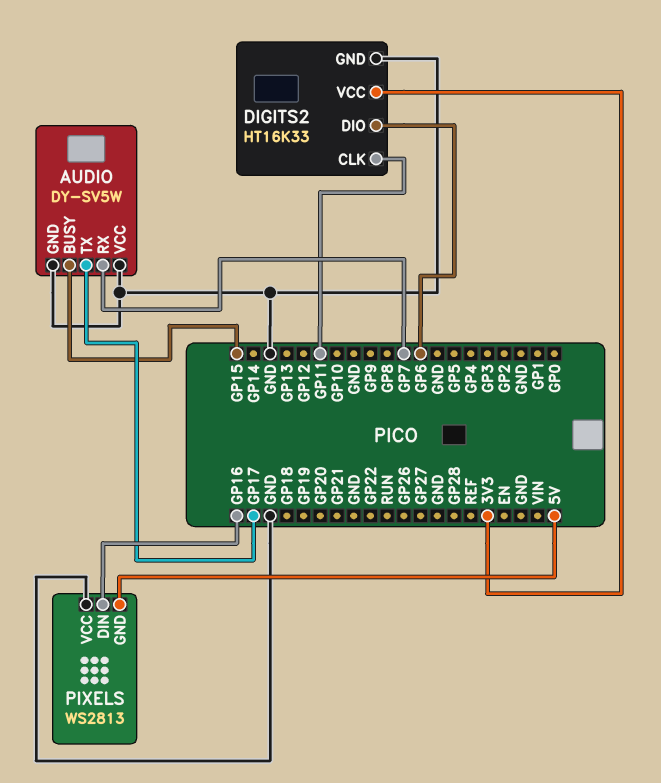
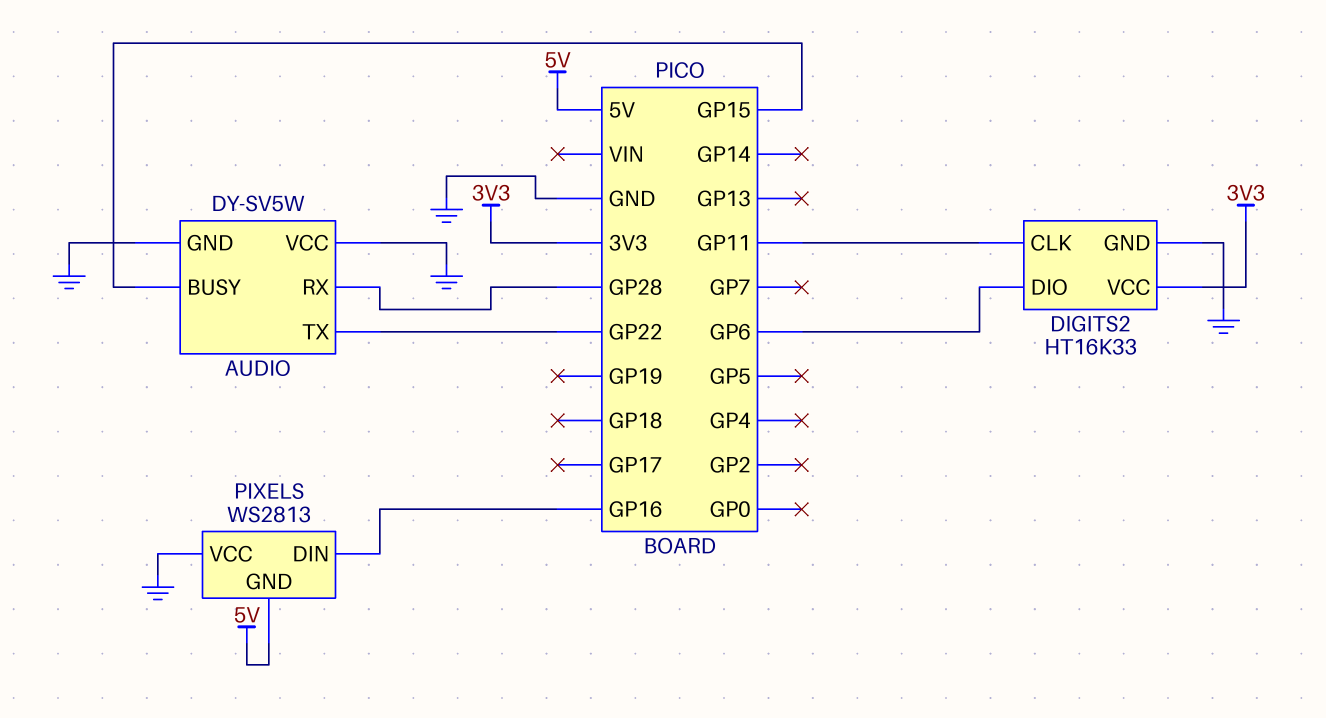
AUDIO pin RX: GP7 -> GP28
AUDIO pin TX: GP17 -> GP22

